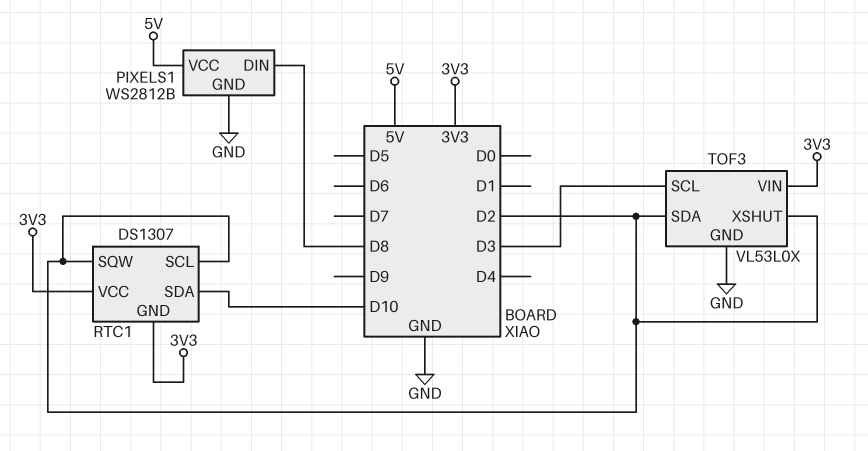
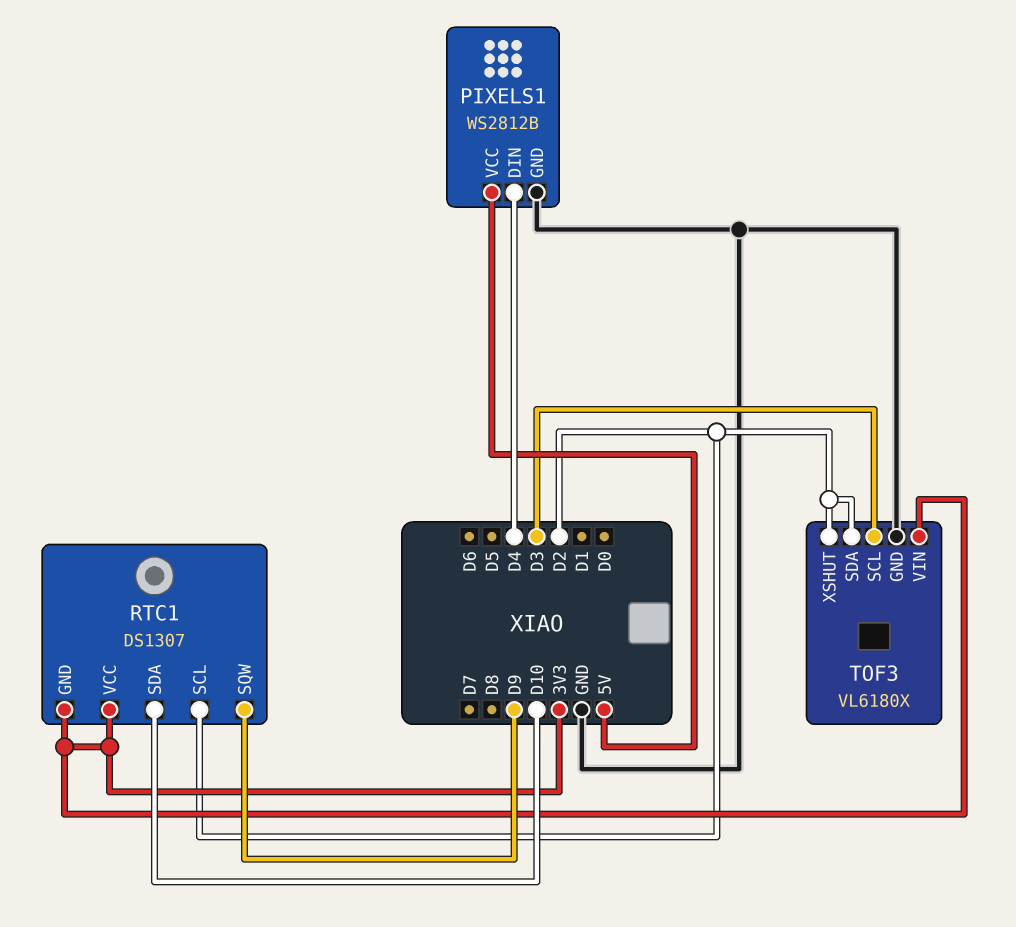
PIXELS1 pin DIN: D8 -> D4
RTC1 pin SQW: D2 -> D9
TOF3: VL53L0X -> VL6180X

